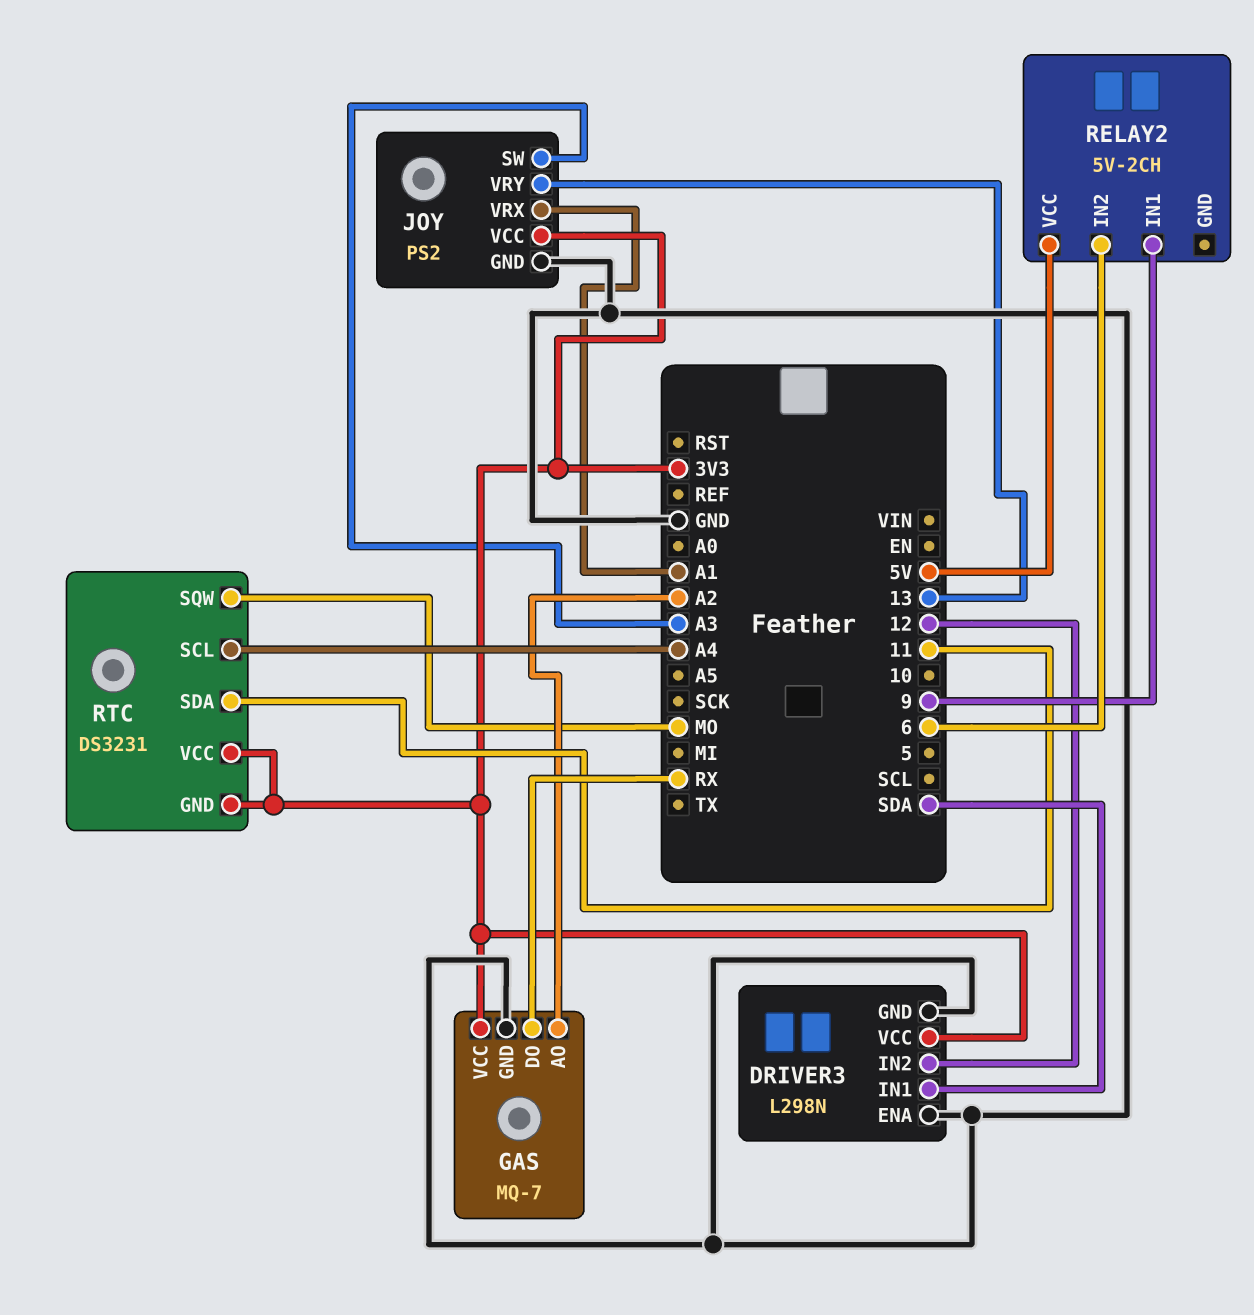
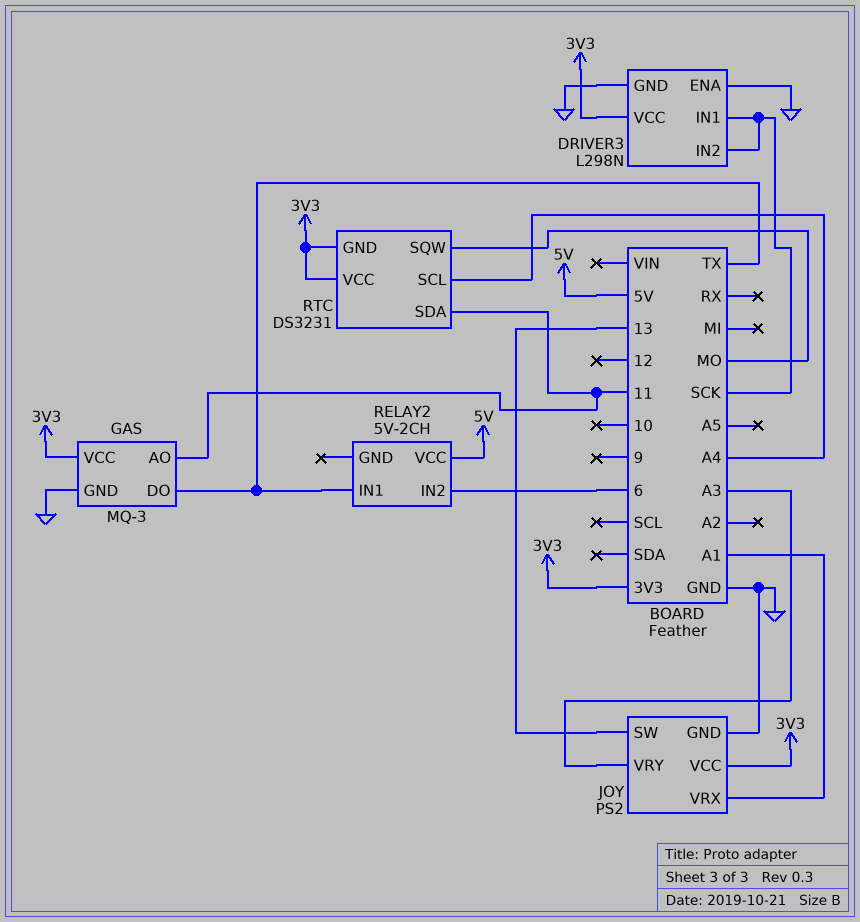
DRIVER3 pin IN1: SDA -> SCK
DRIVER3 pin IN2: 12 -> SCK
GAS: MQ-7 -> MQ-3
GAS pin AO: A2 -> 11
GAS pin DO: RX -> TX
JOY pin SW: A3 -> 13
JOY pin VRY: 13 -> A3
RELAY2 pin IN1: 9 -> TX

